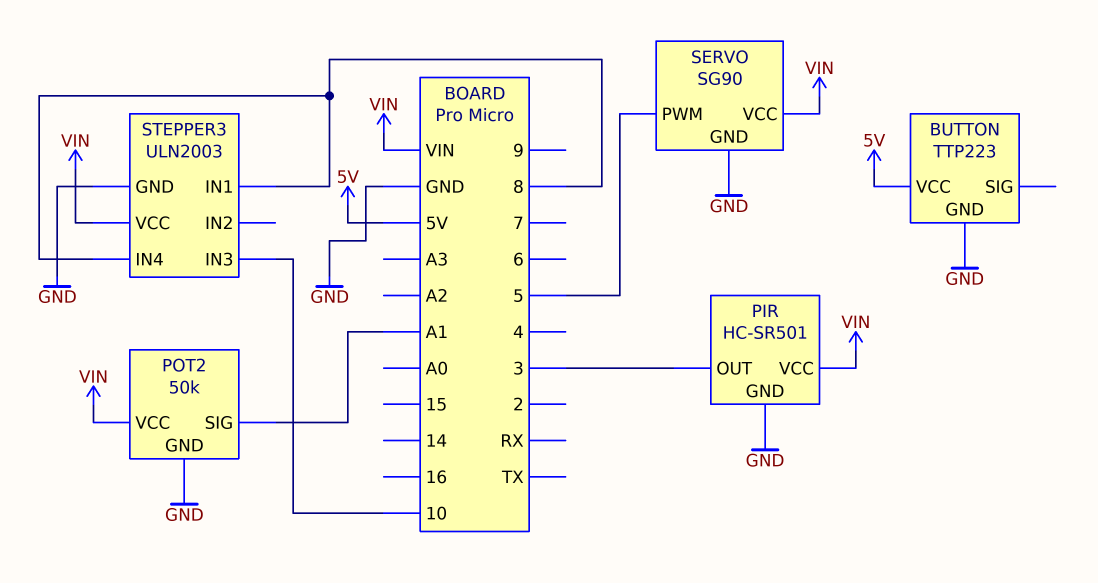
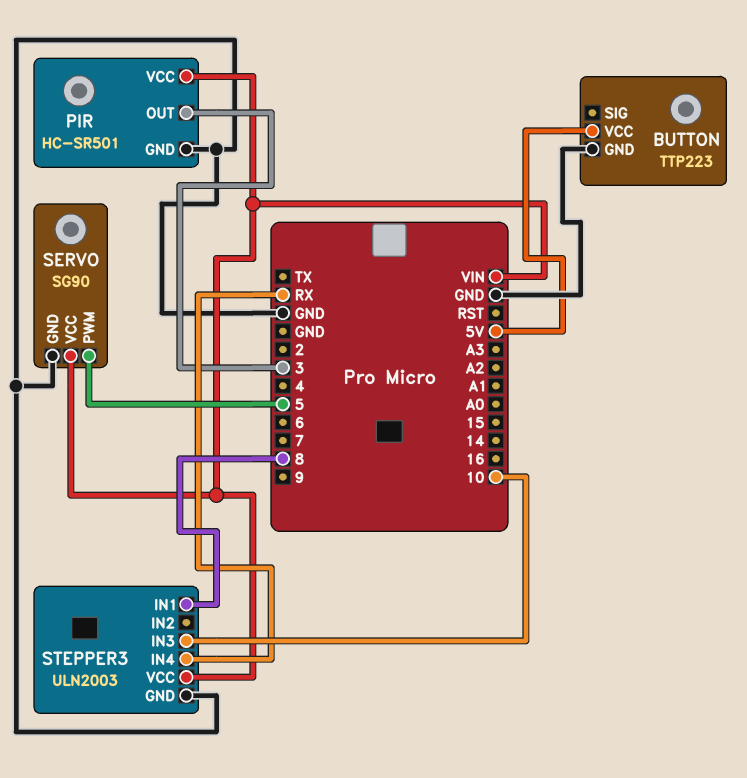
POT2: 50k -> none
POT2 pin GND: GND -> none
POT2 pin SIG: A1 -> none
POT2 pin VCC: VIN -> none
STEPPER3 pin IN4: 8 -> RX

